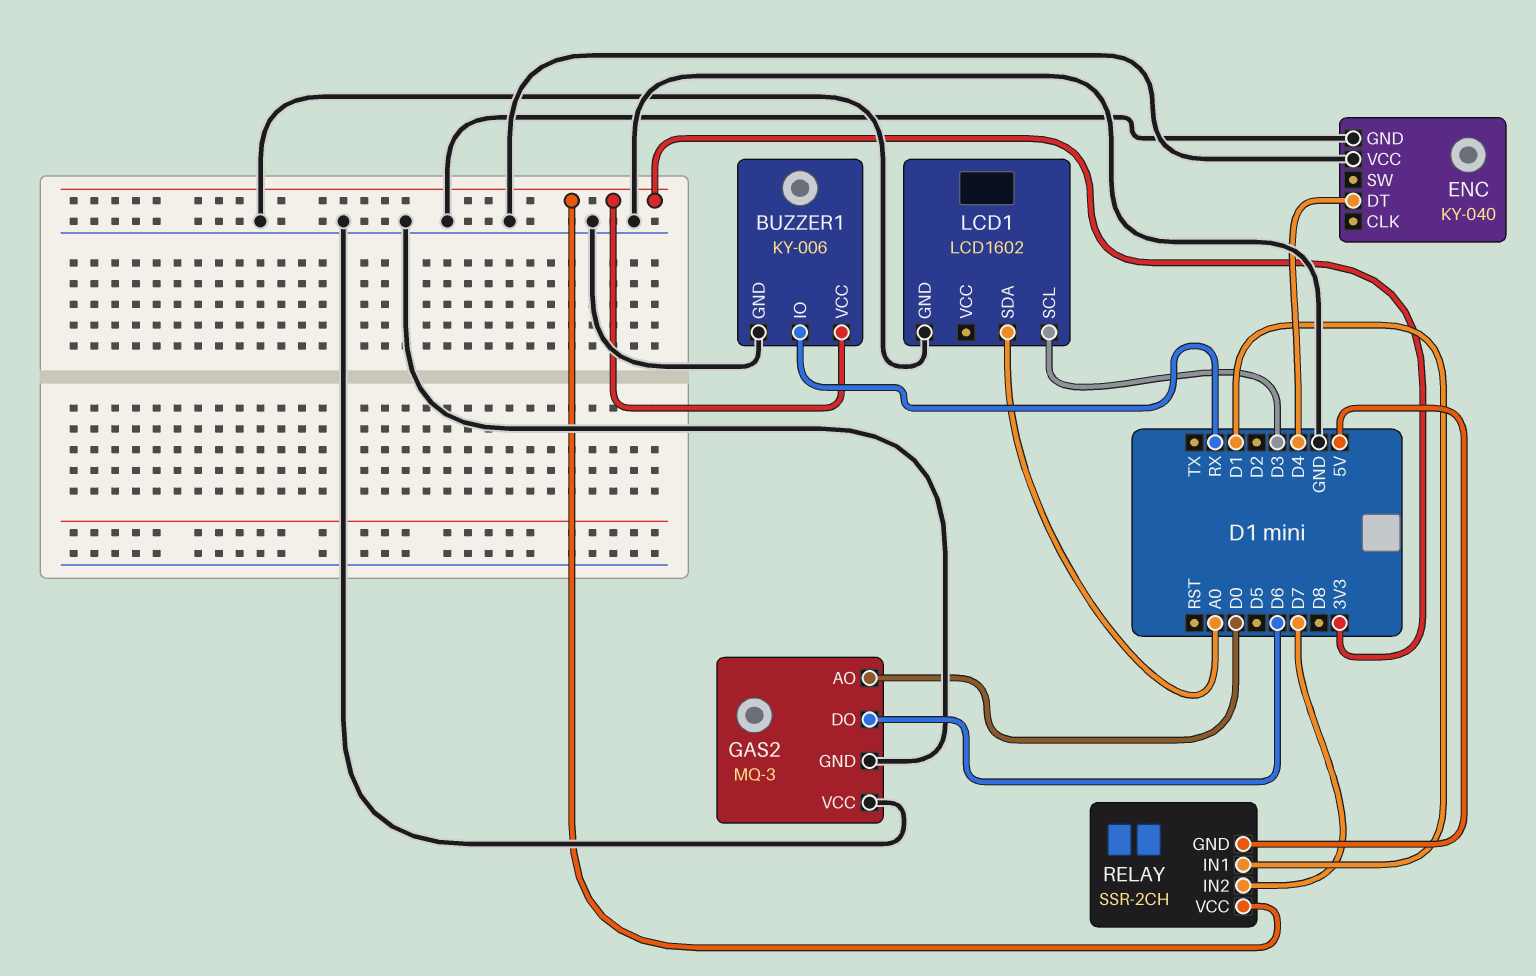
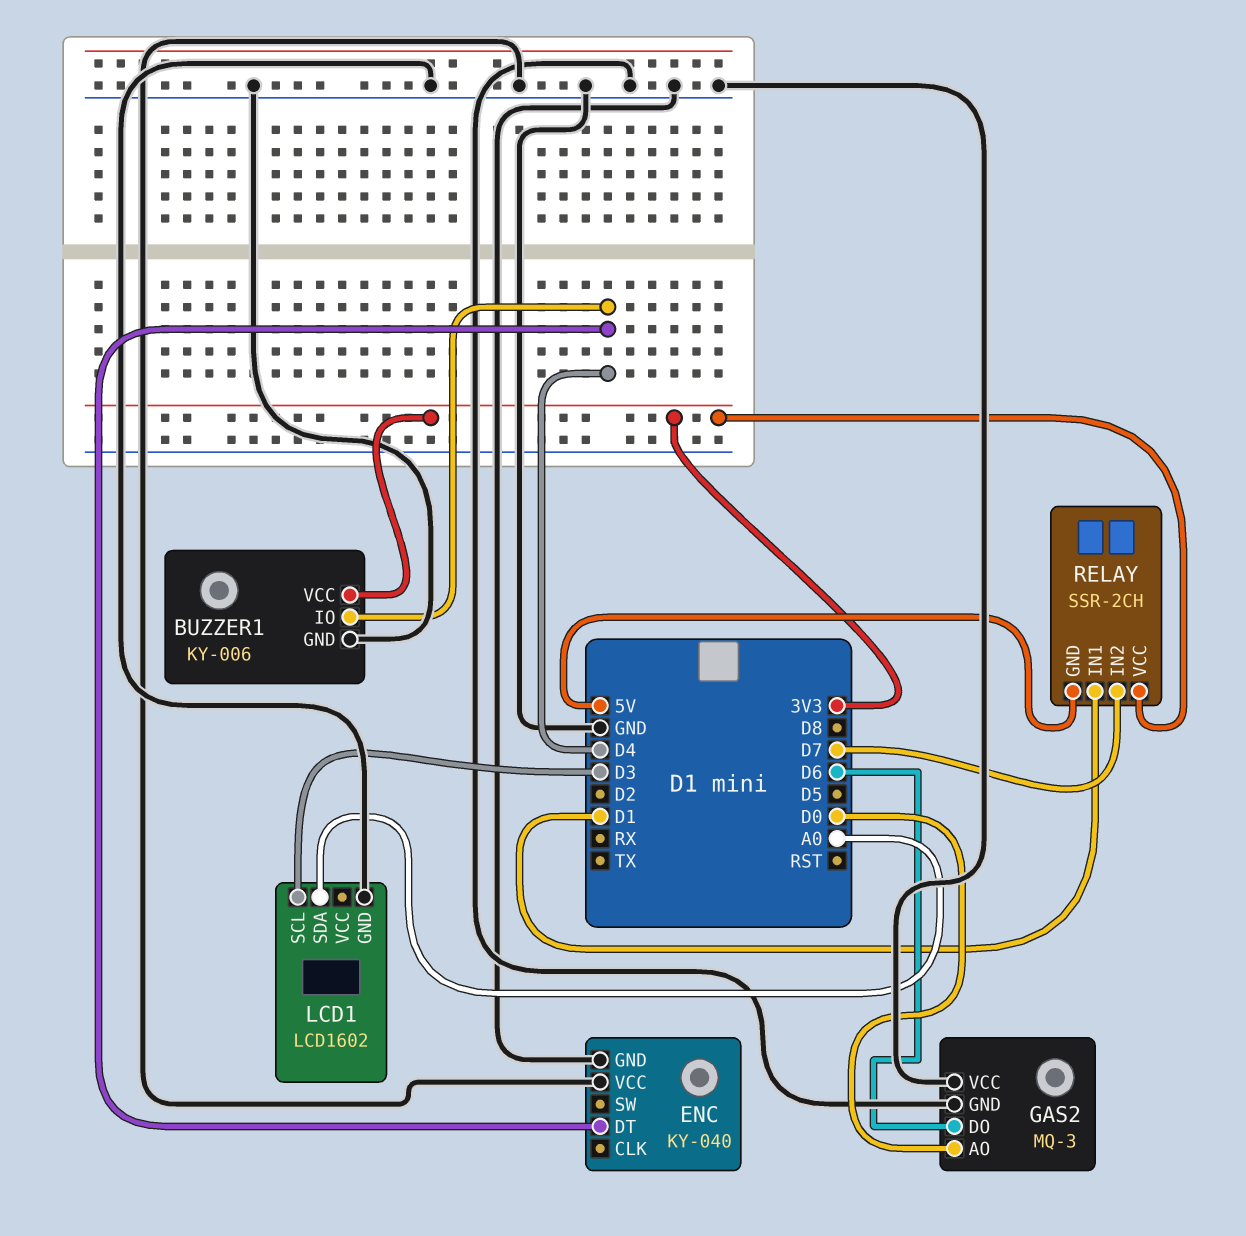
BUZZER1 pin IO: RX -> D4

